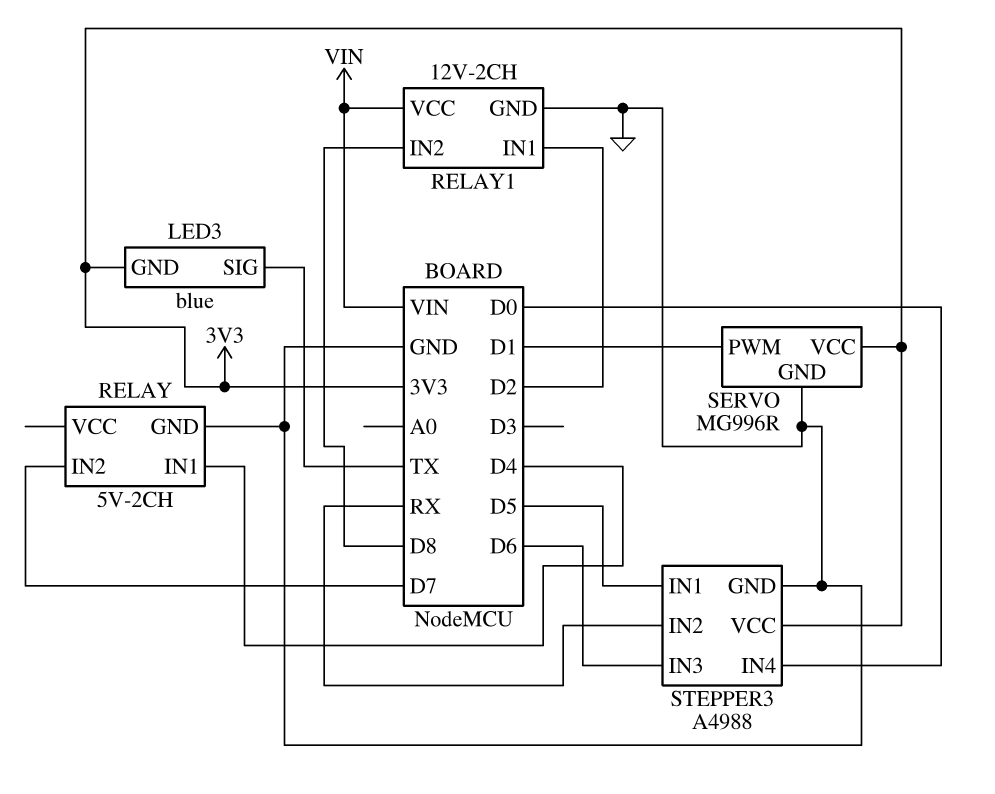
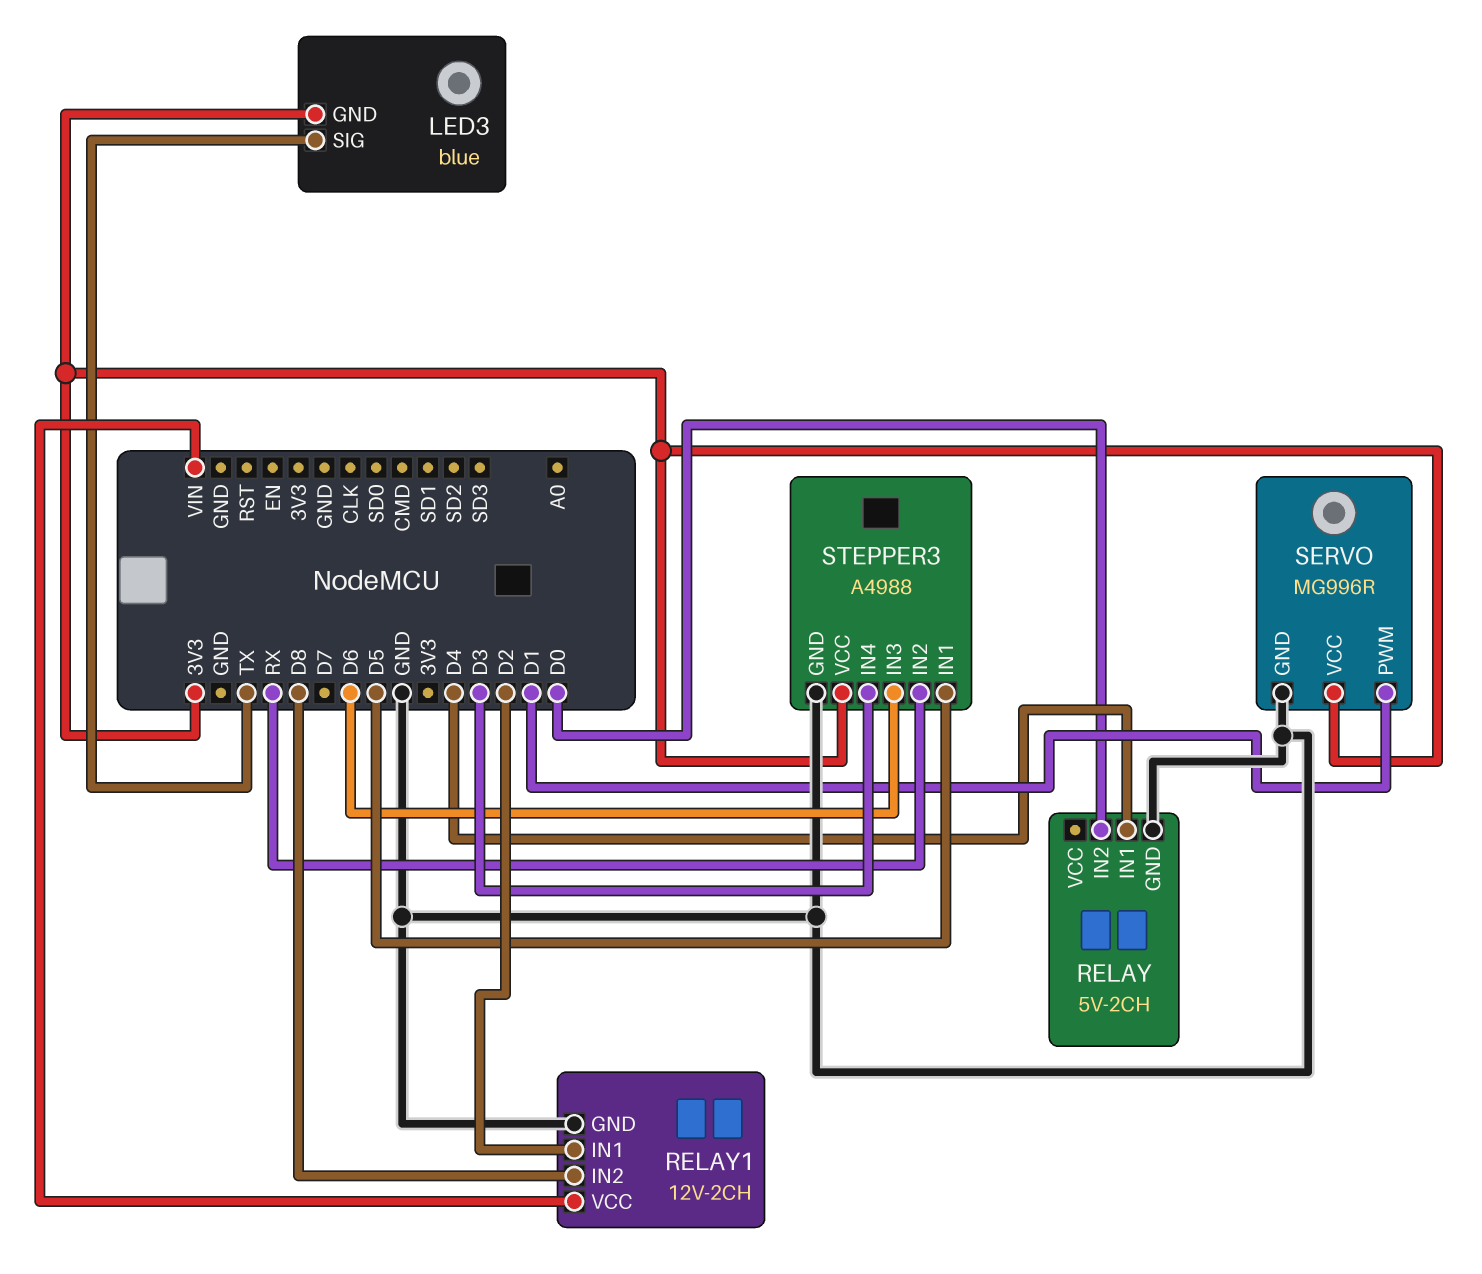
RELAY pin IN2: D7 -> D0
STEPPER3 pin IN4: D0 -> D3

